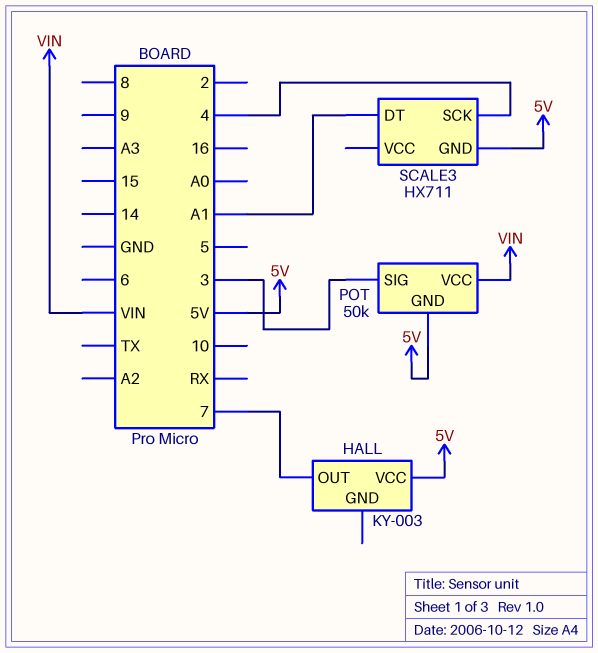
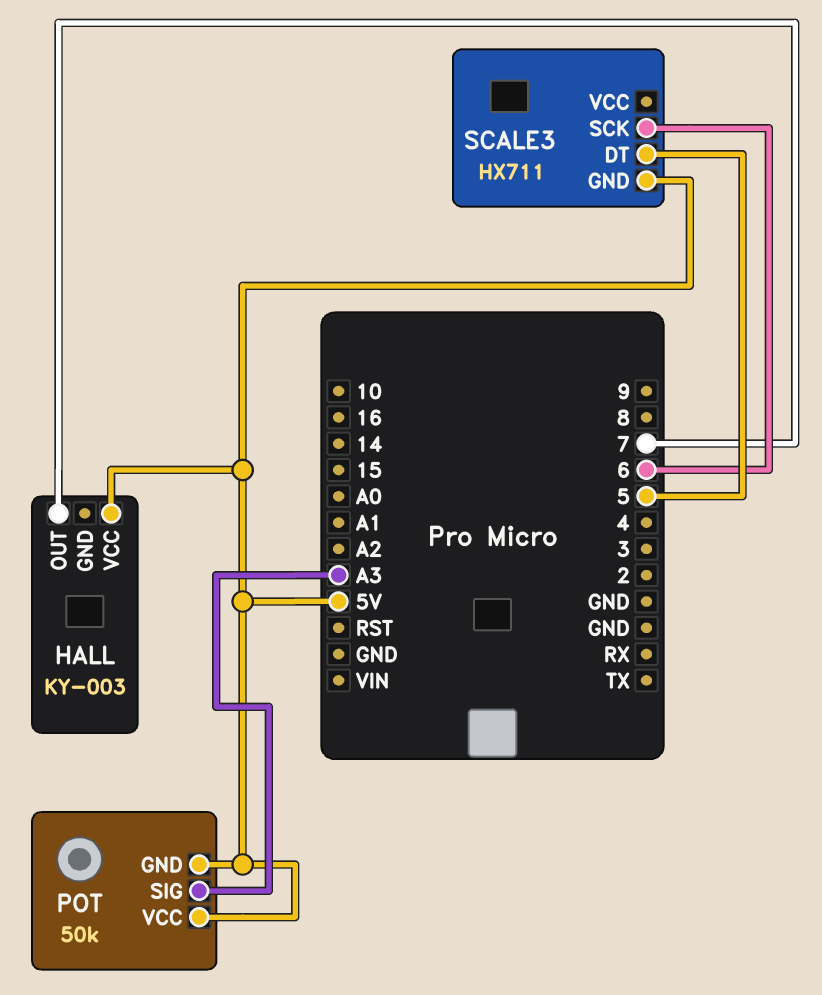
POT pin SIG: 3 -> A3
POT pin VCC: VIN -> 5V
SCALE3 pin DT: A1 -> 5
SCALE3 pin SCK: 4 -> 6

